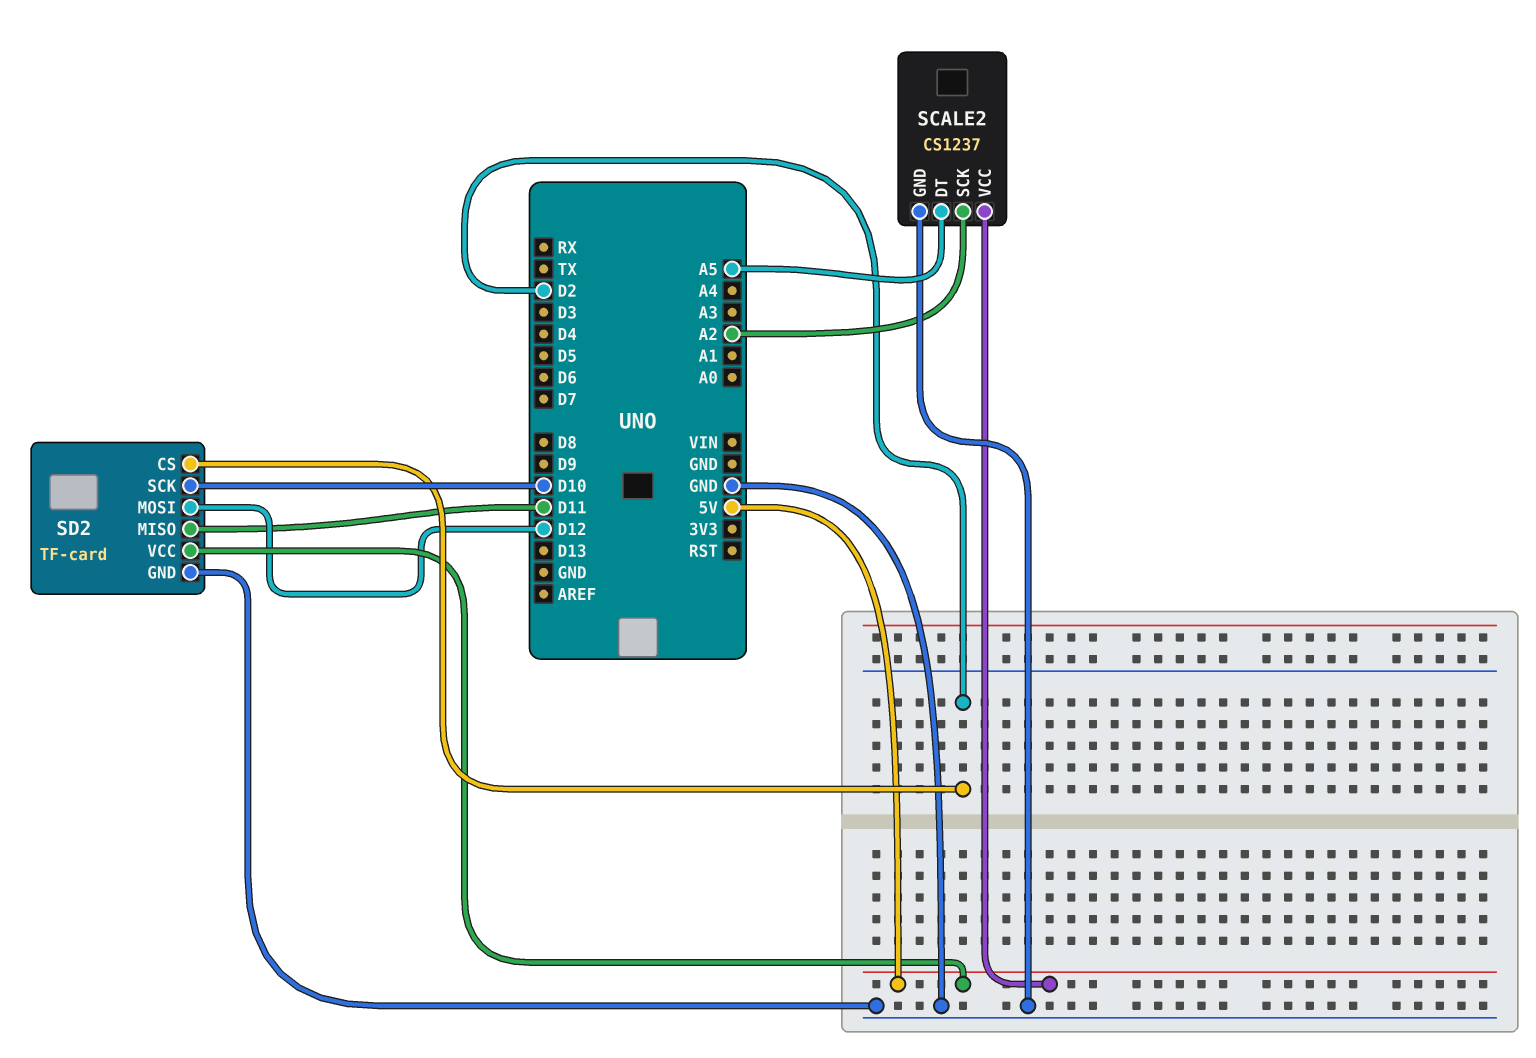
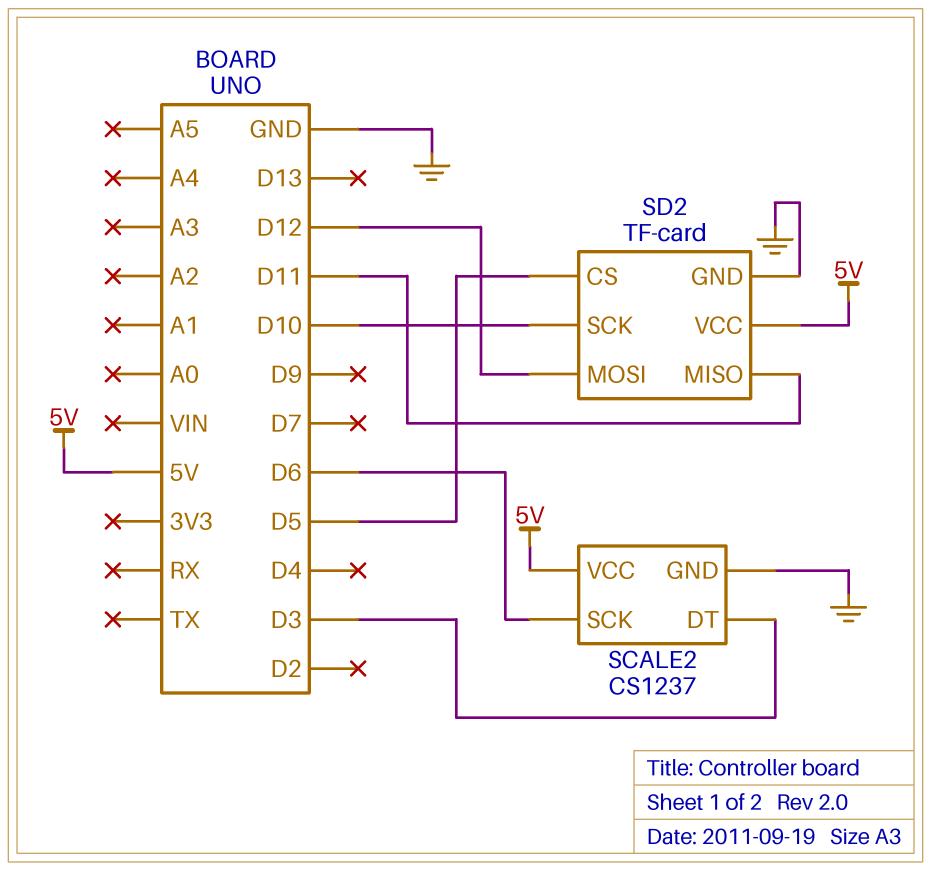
SCALE2 pin DT: A5 -> D3
SCALE2 pin SCK: A2 -> D6
SD2 pin CS: D2 -> D5

